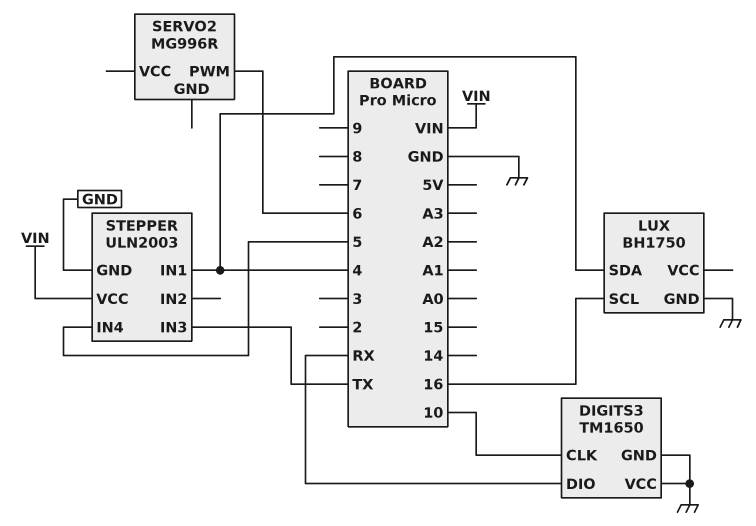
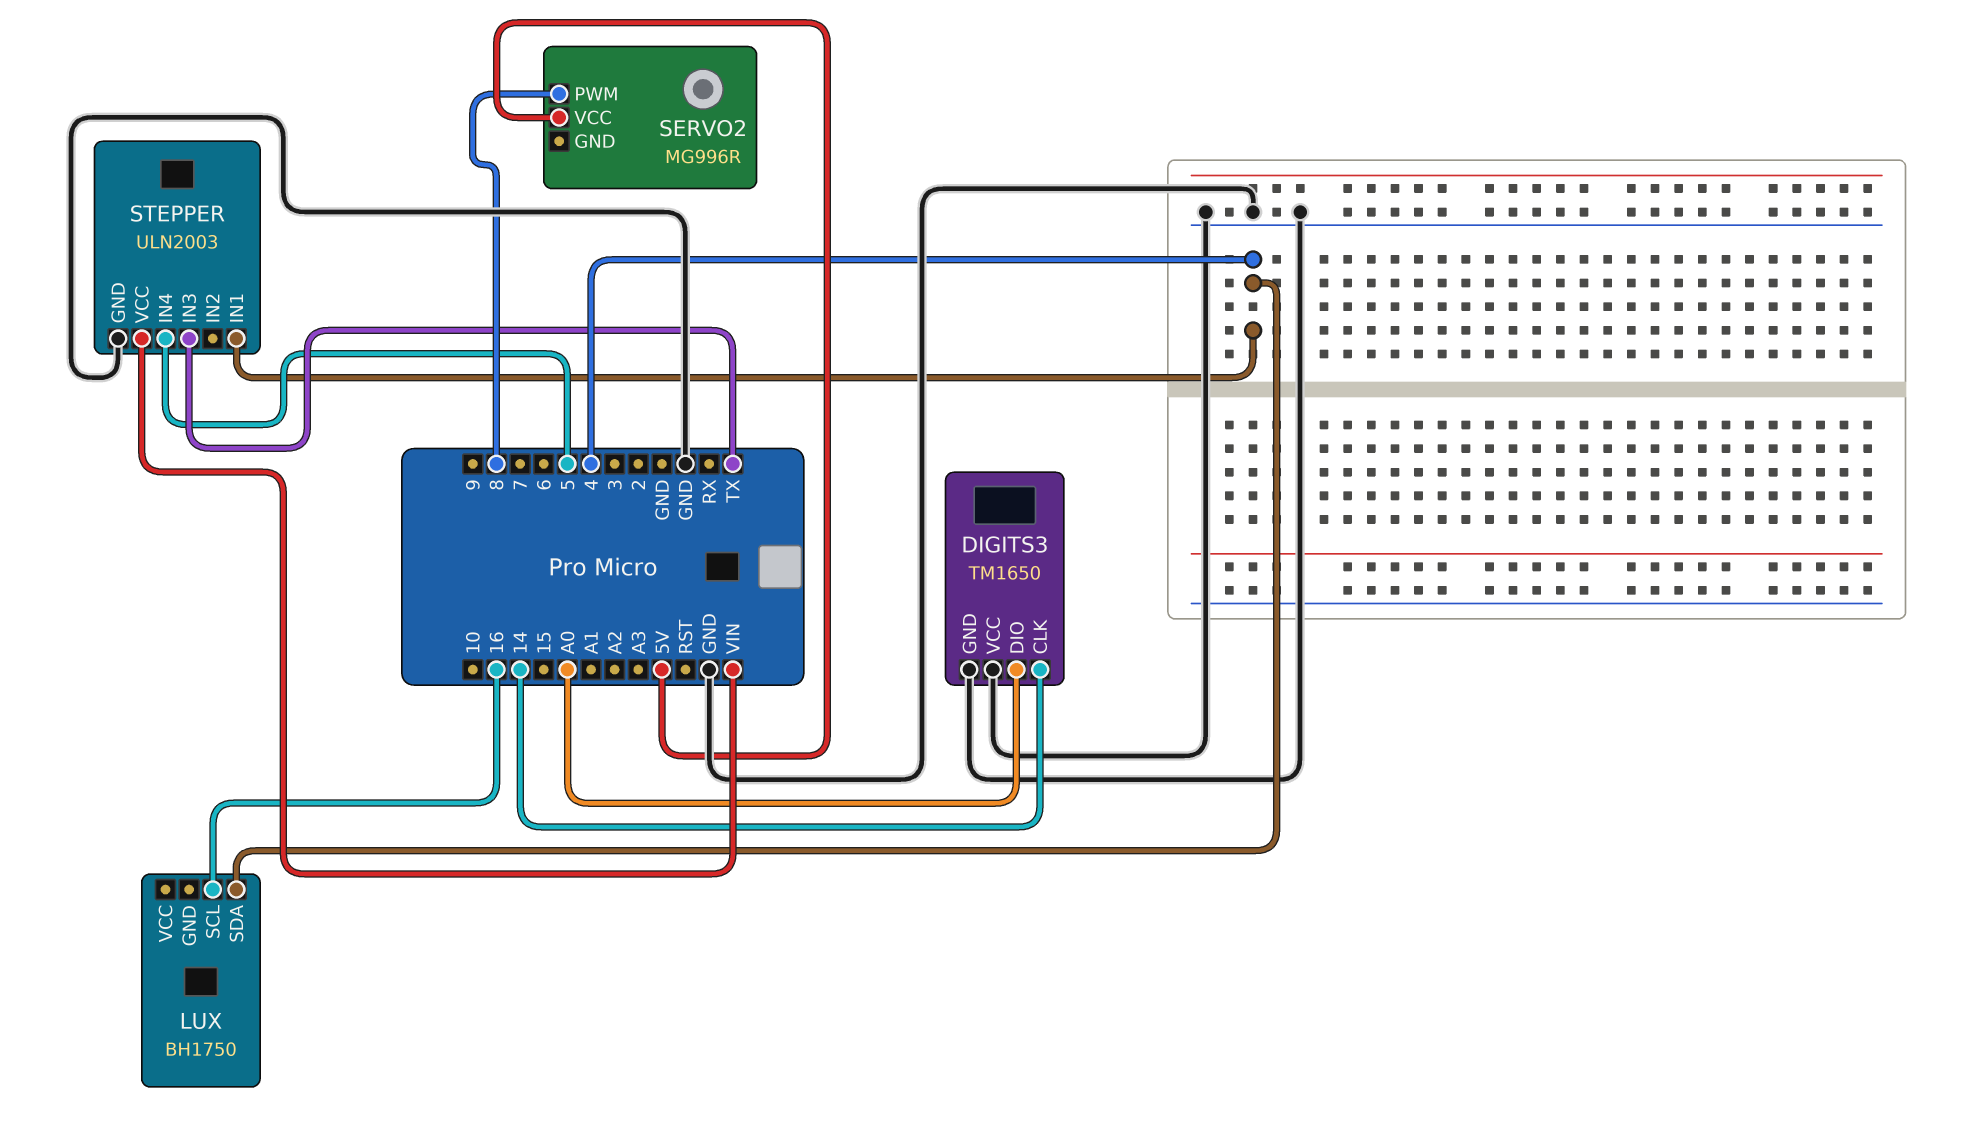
DIGITS3 pin CLK: 10 -> 14
DIGITS3 pin DIO: RX -> A0
LUX pin GND: GND -> none
SERVO2 pin PWM: 6 -> 8
SERVO2 pin VCC: none -> 5V

